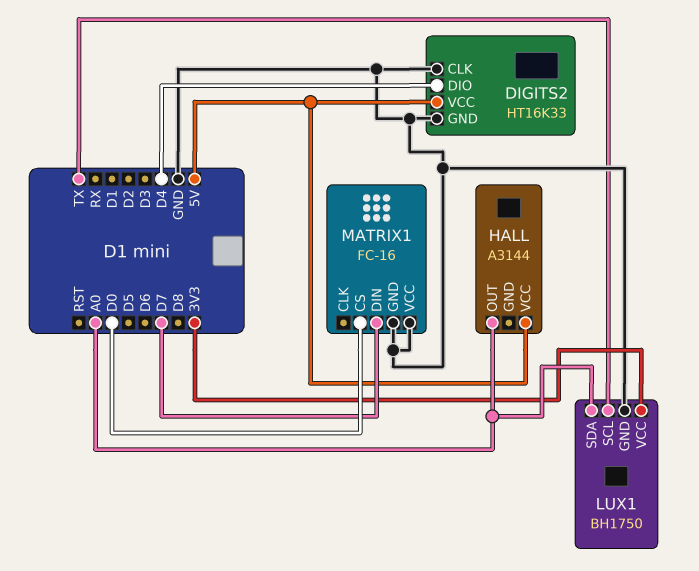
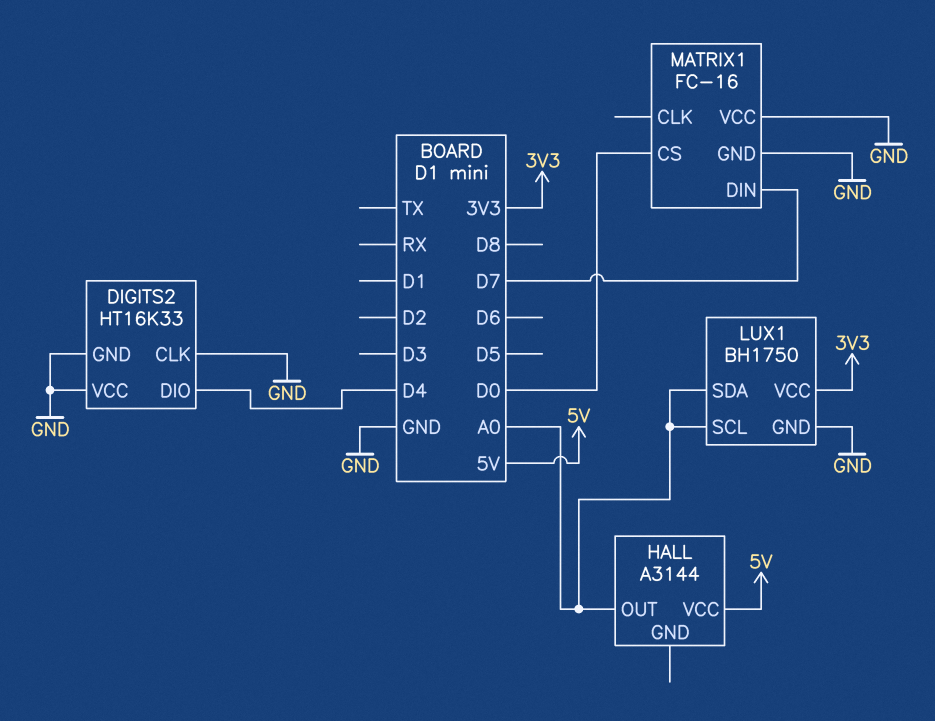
DIGITS2 pin VCC: 5V -> GND
LUX1 pin SCL: TX -> A0

